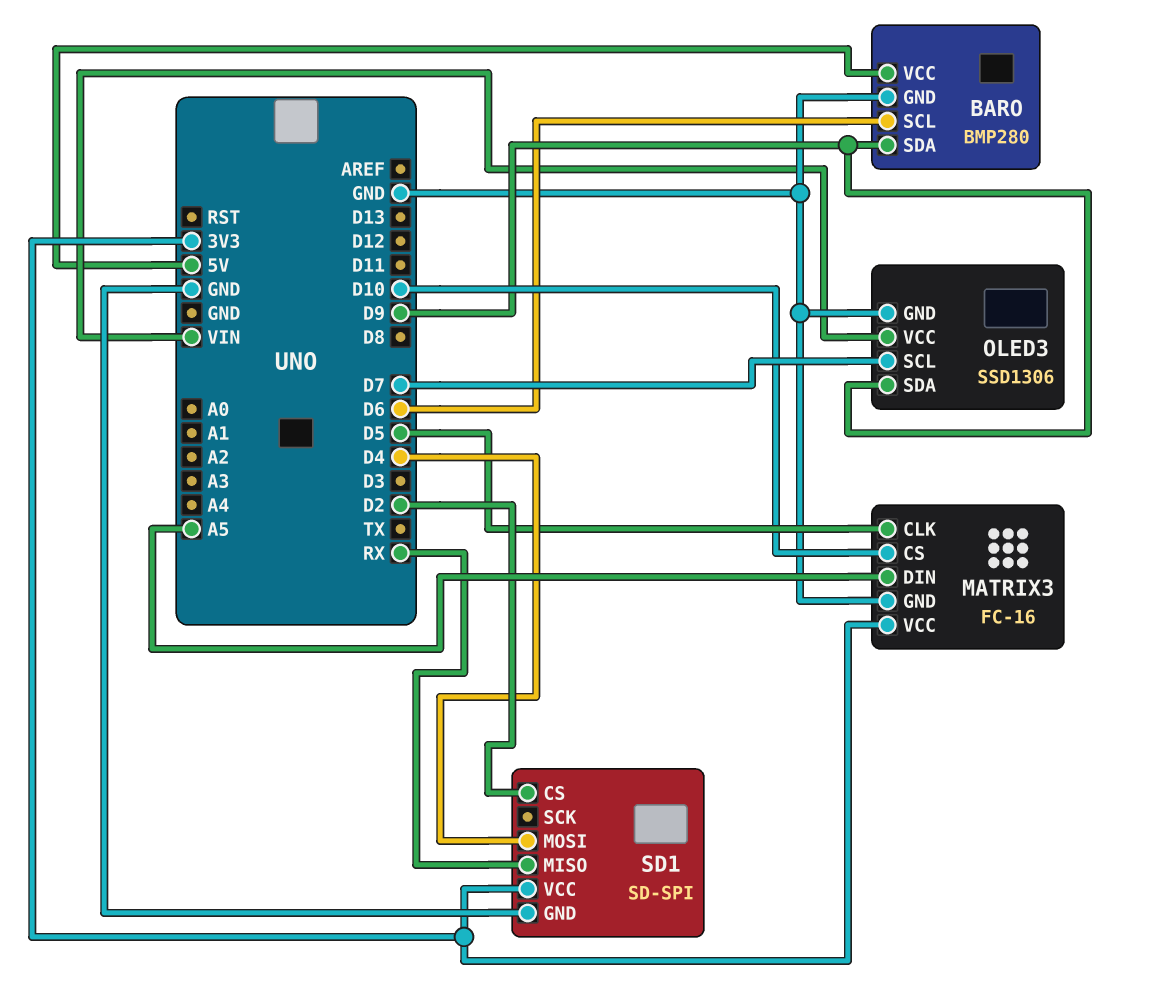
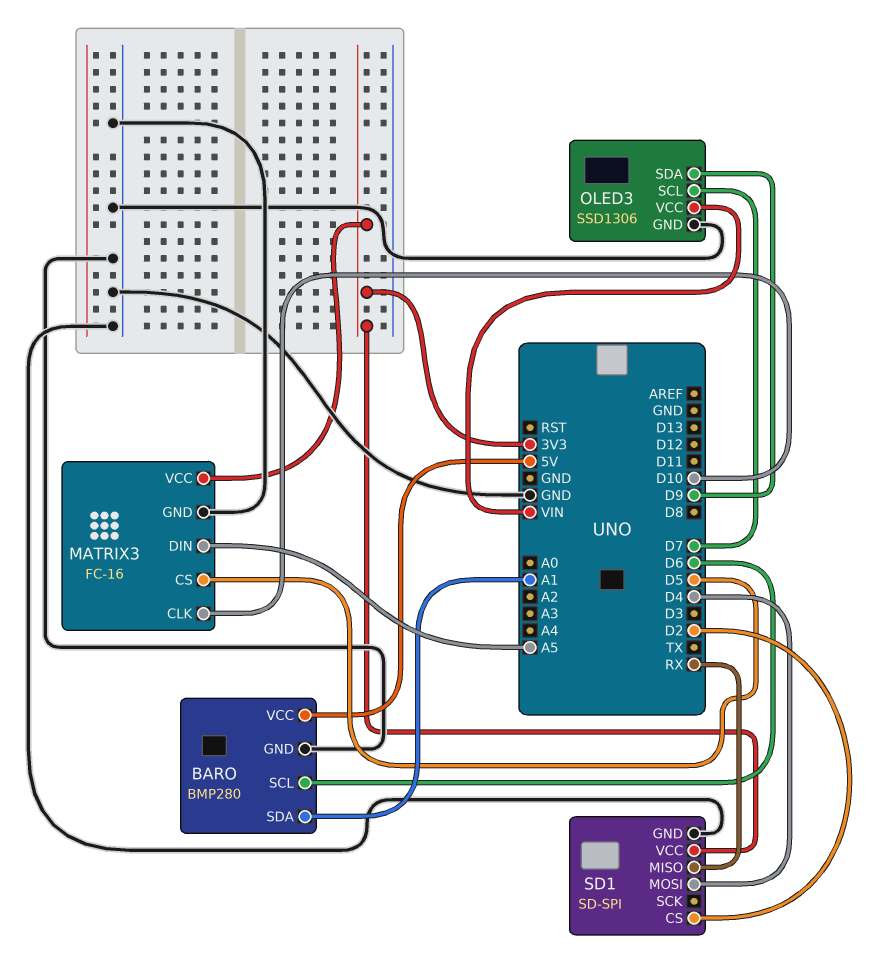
BARO pin SDA: D9 -> A1
MATRIX3 pin CLK: D5 -> D10
MATRIX3 pin CS: D10 -> D5

